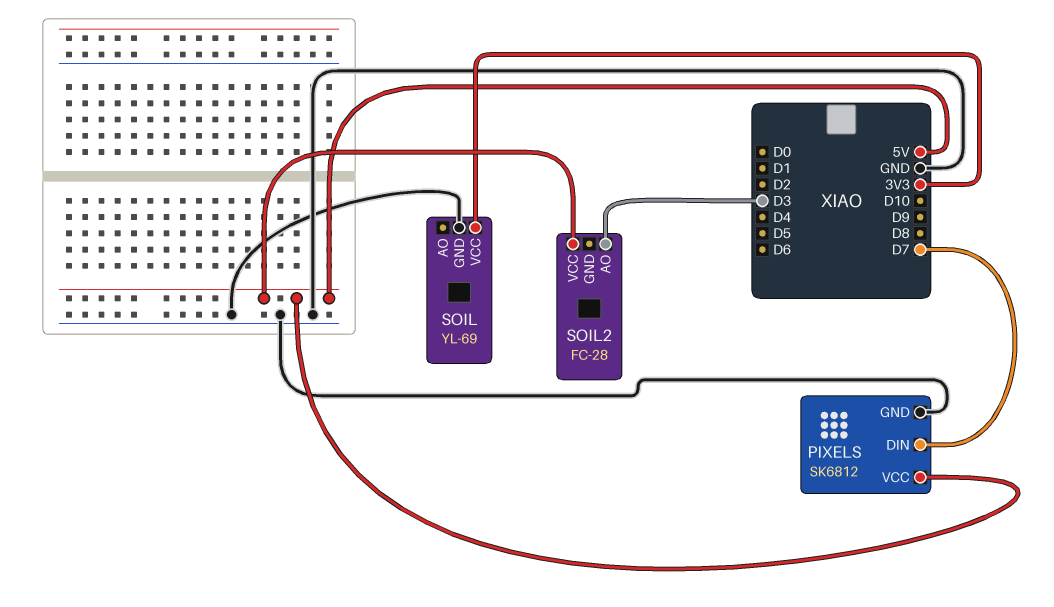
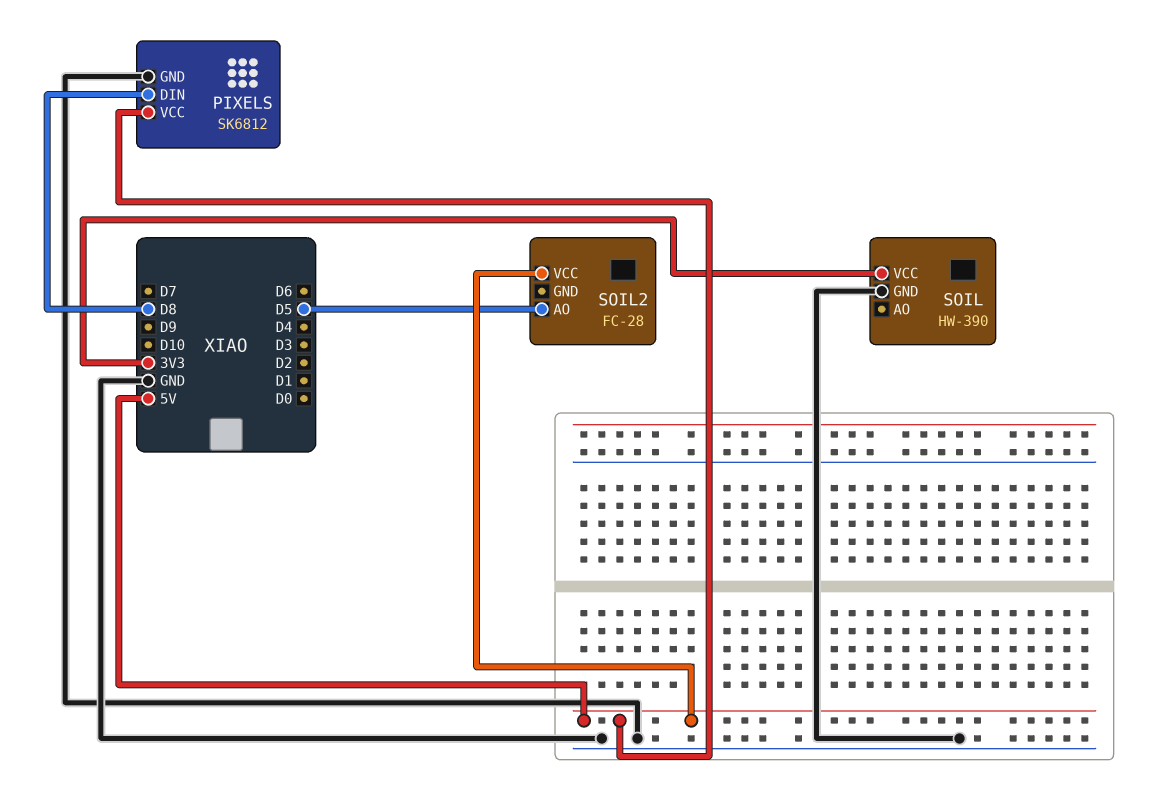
PIXELS pin DIN: D7 -> D8
SOIL: YL-69 -> HW-390
SOIL2 pin AO: D3 -> D5

